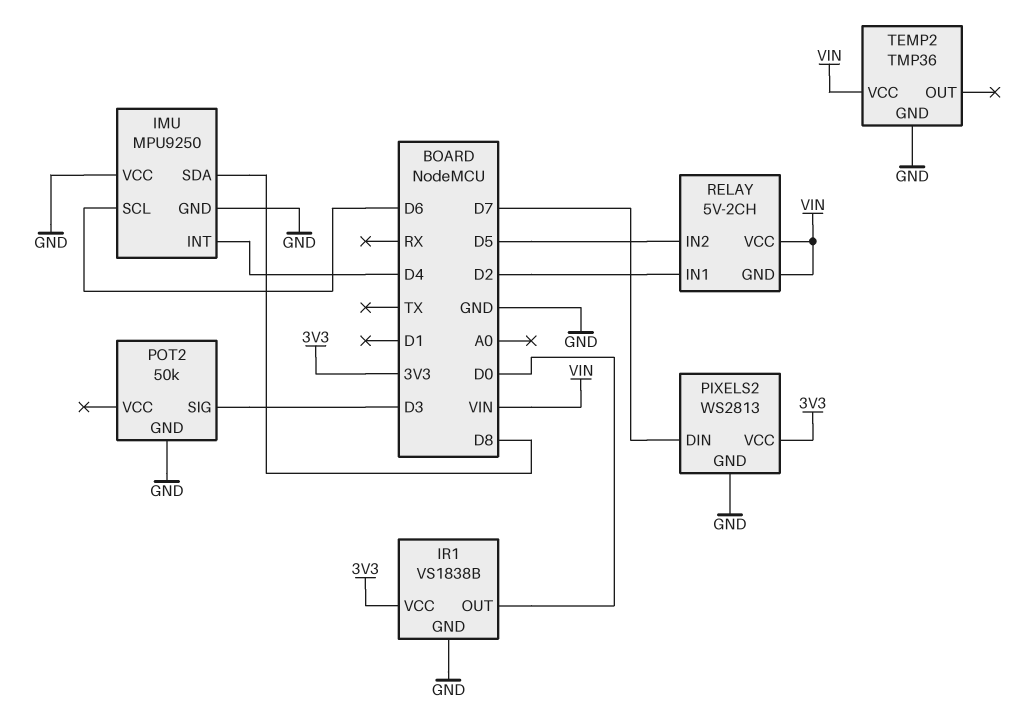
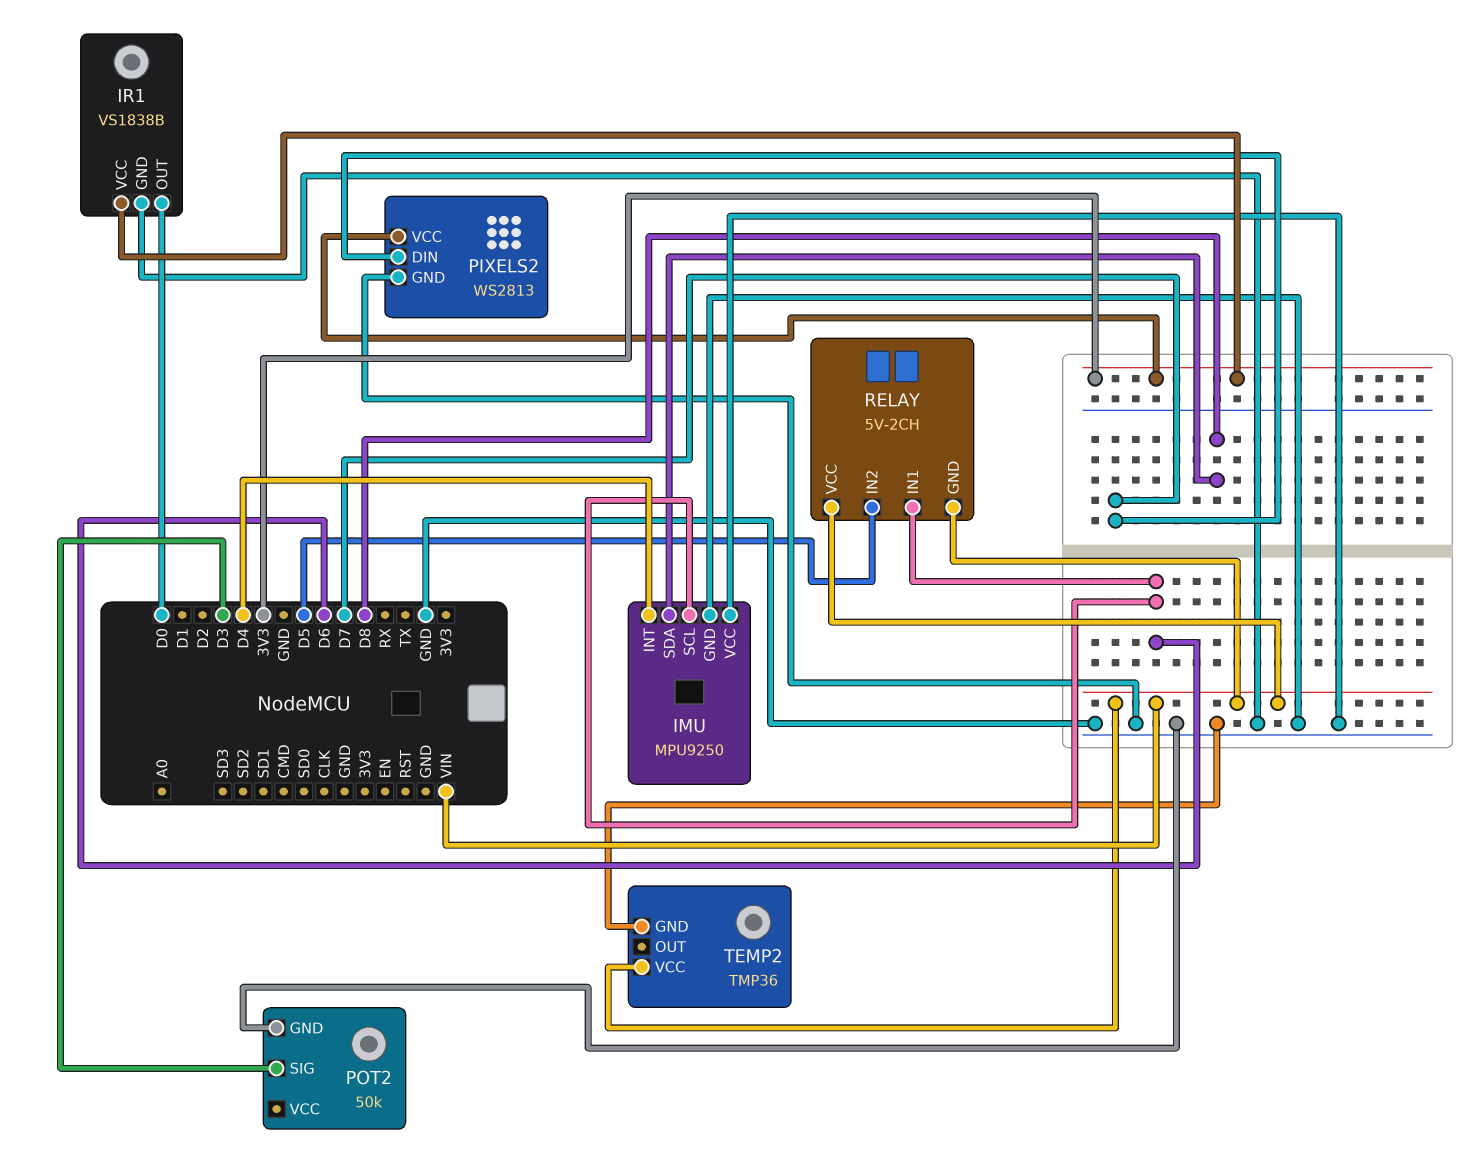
RELAY pin IN1: D2 -> D6

